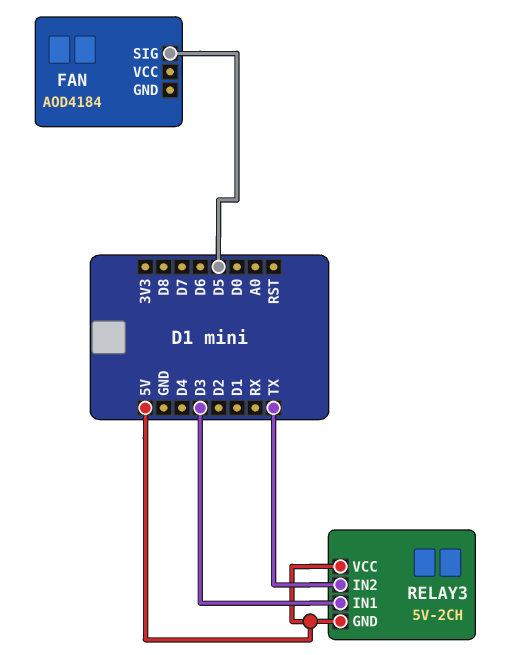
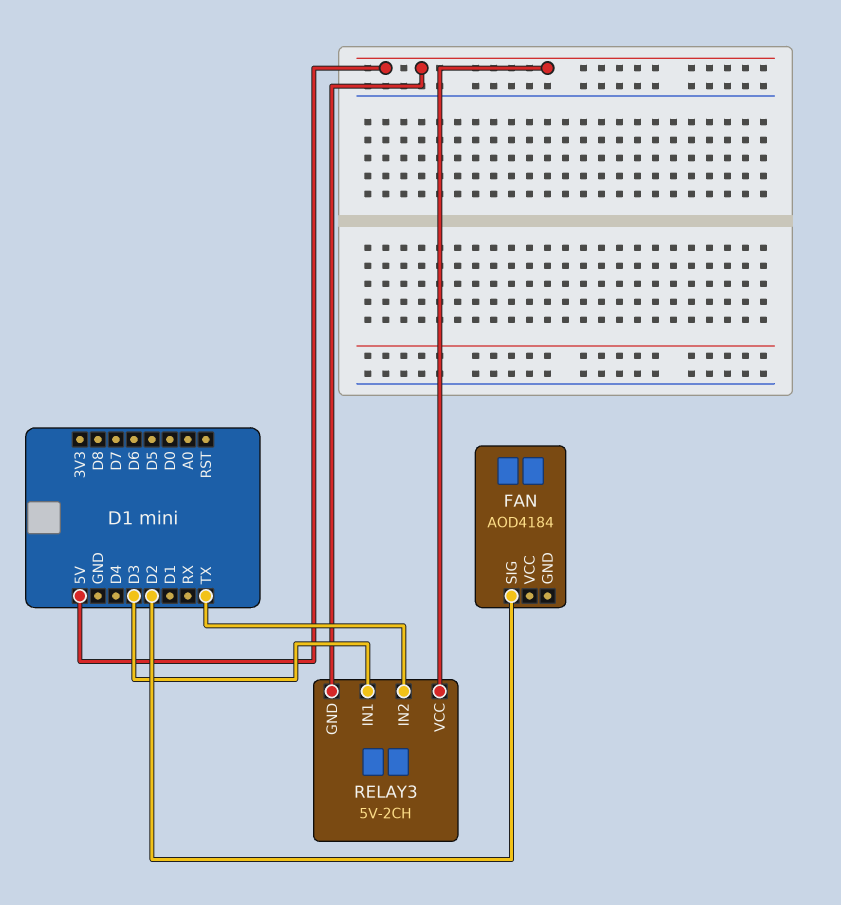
FAN pin SIG: D5 -> D2

